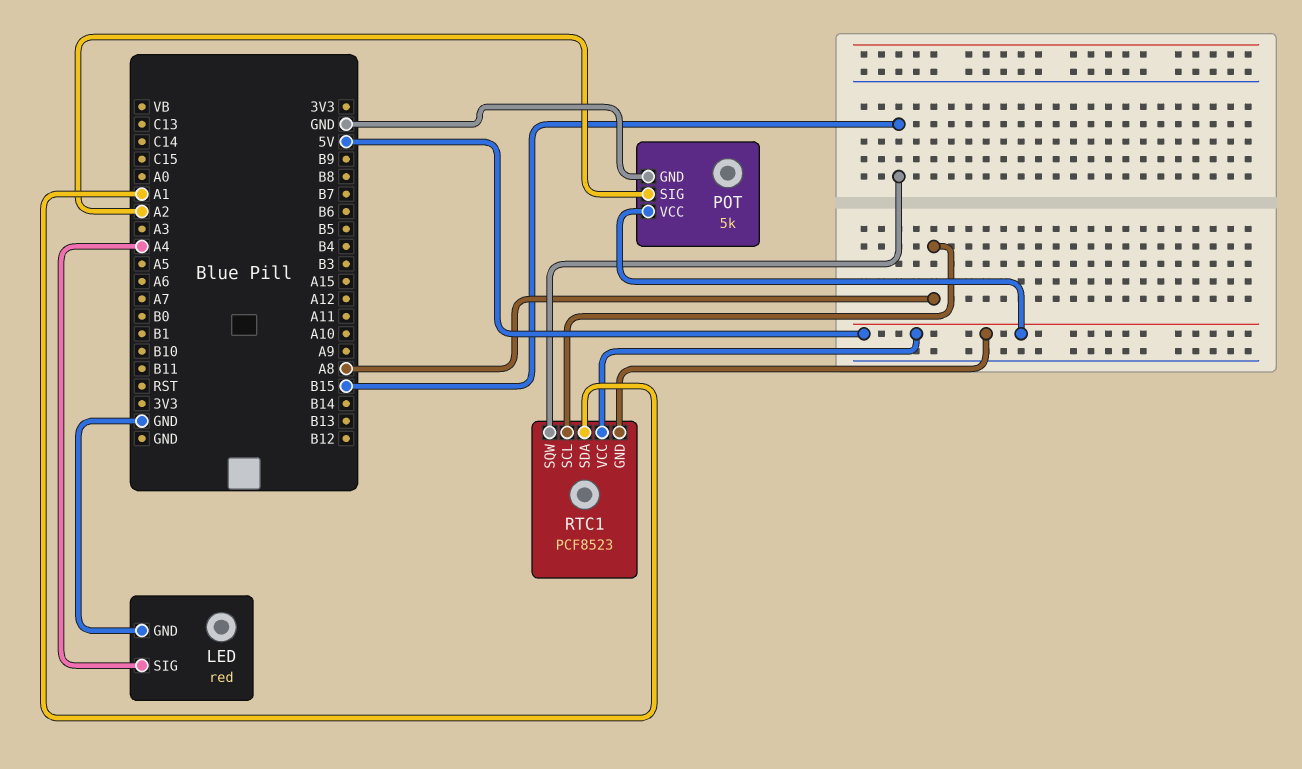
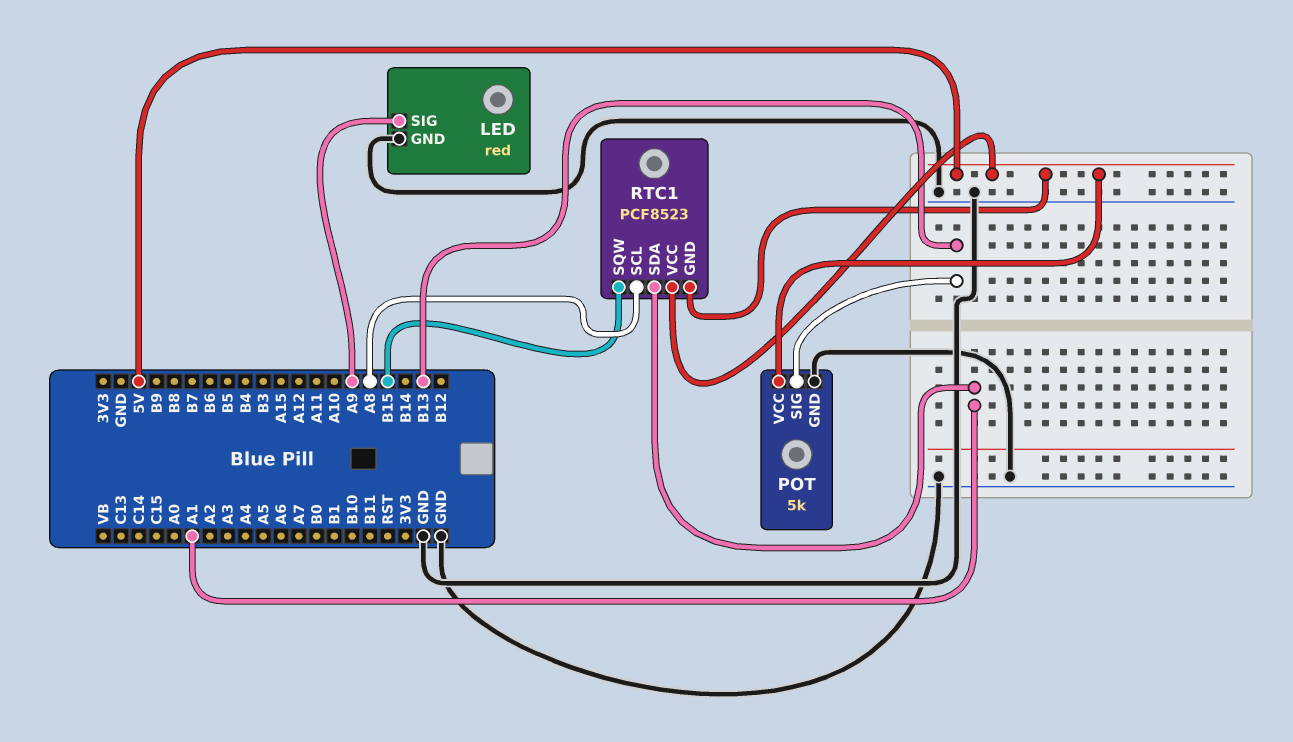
LED pin SIG: A4 -> A9
POT pin SIG: A2 -> B13

